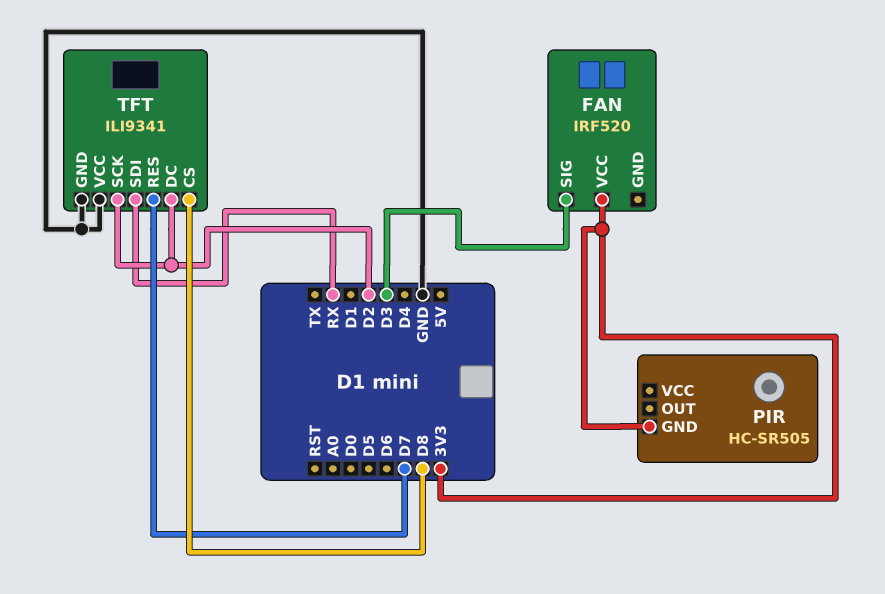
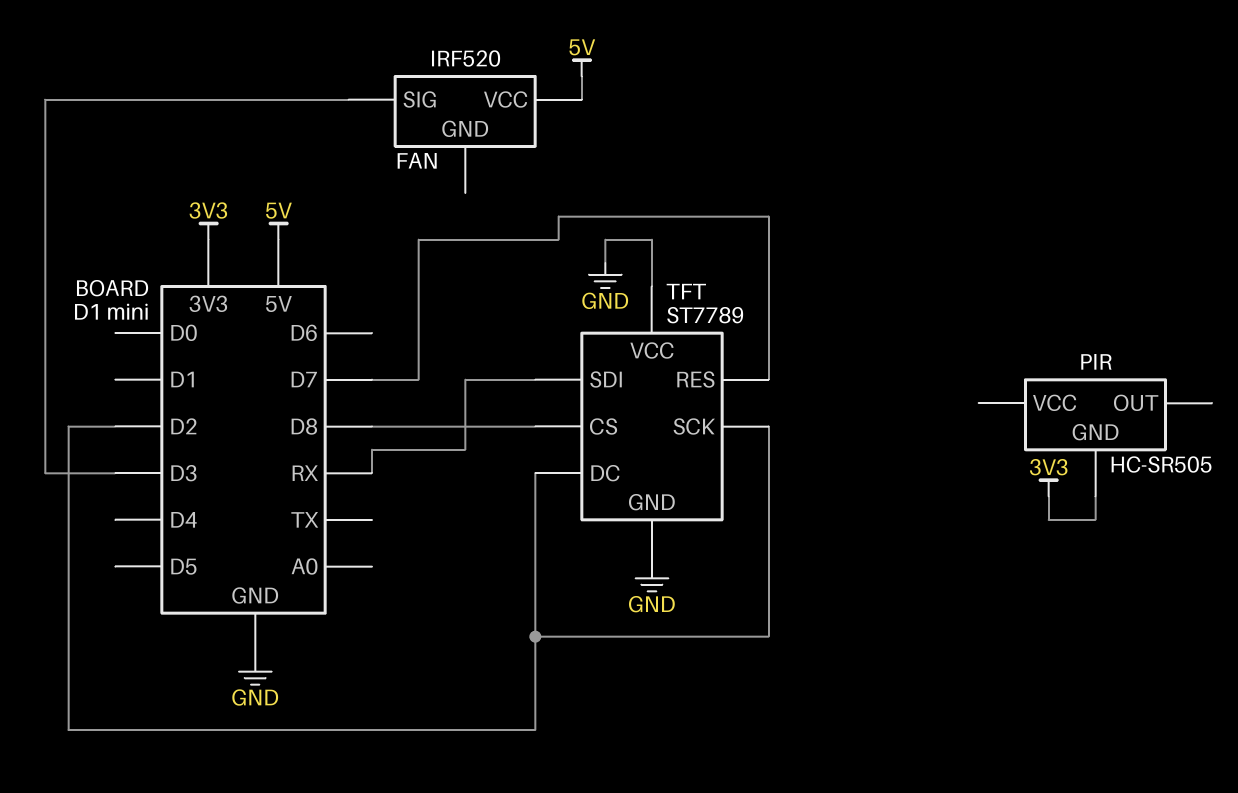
FAN pin VCC: 3V3 -> 5V
TFT: ILI9341 -> ST7789

